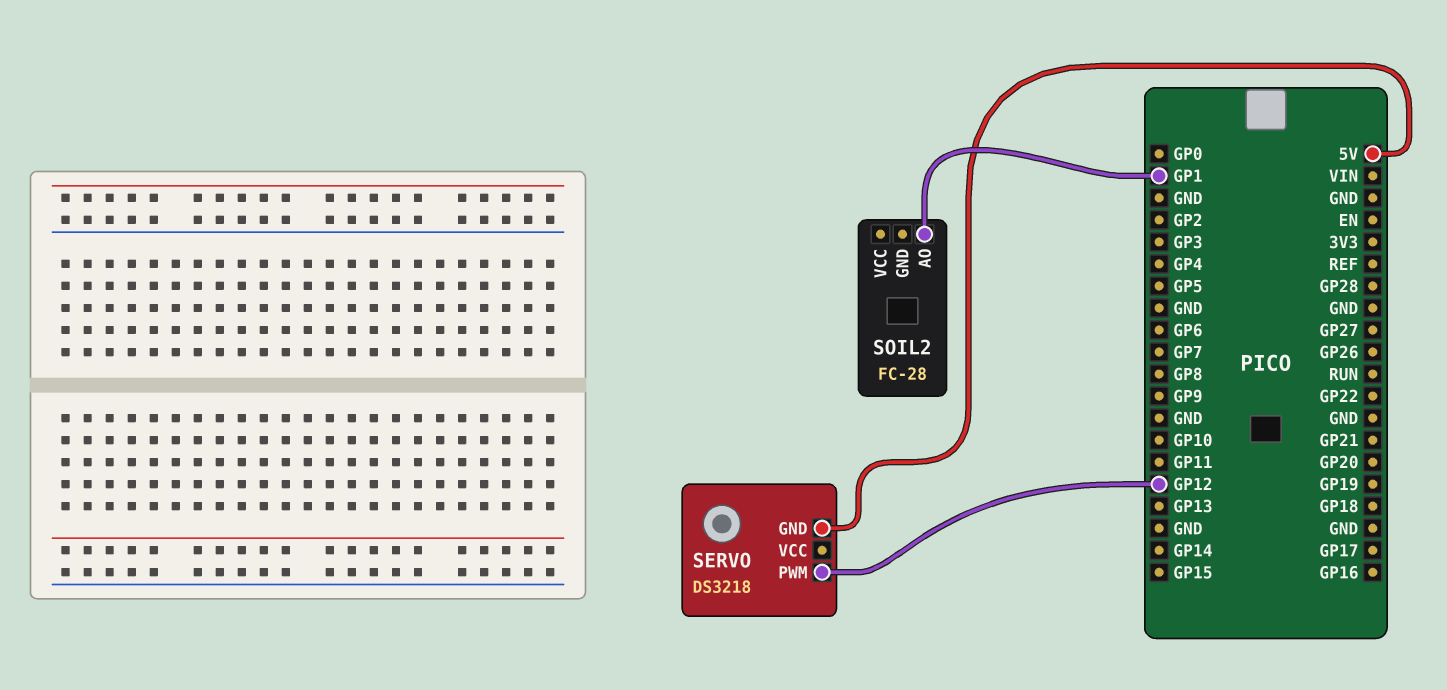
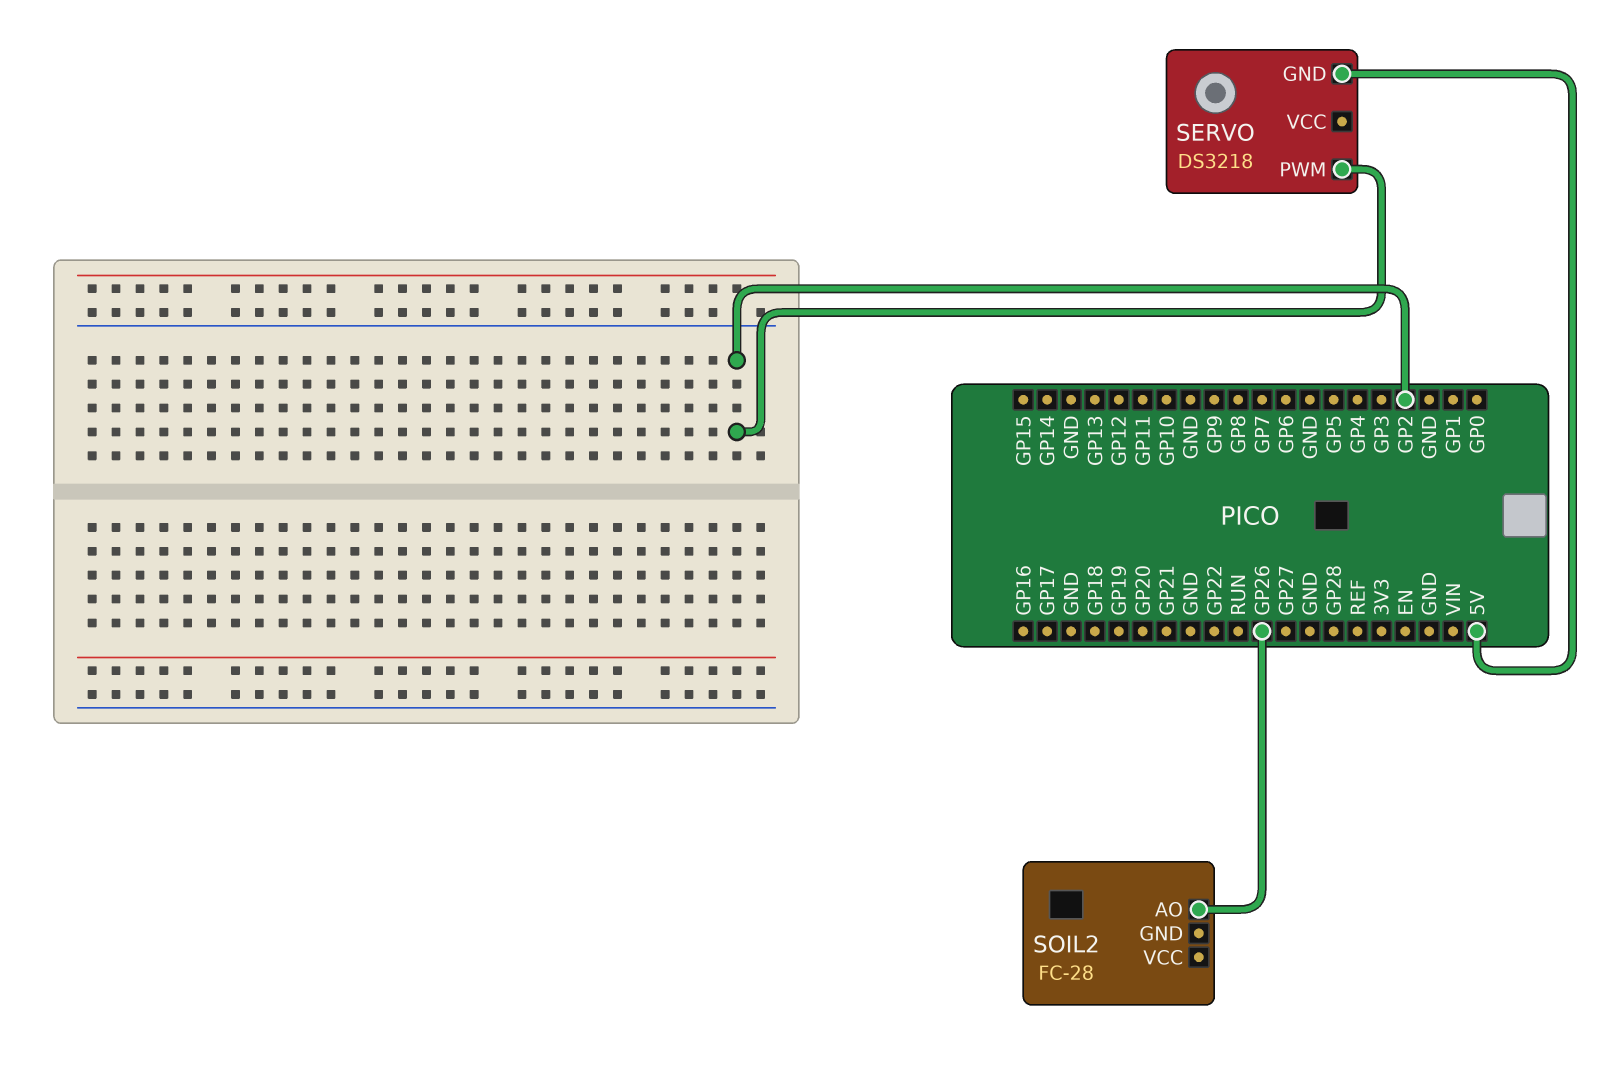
SERVO pin PWM: GP12 -> GP2
SOIL2 pin AO: GP1 -> GP26

